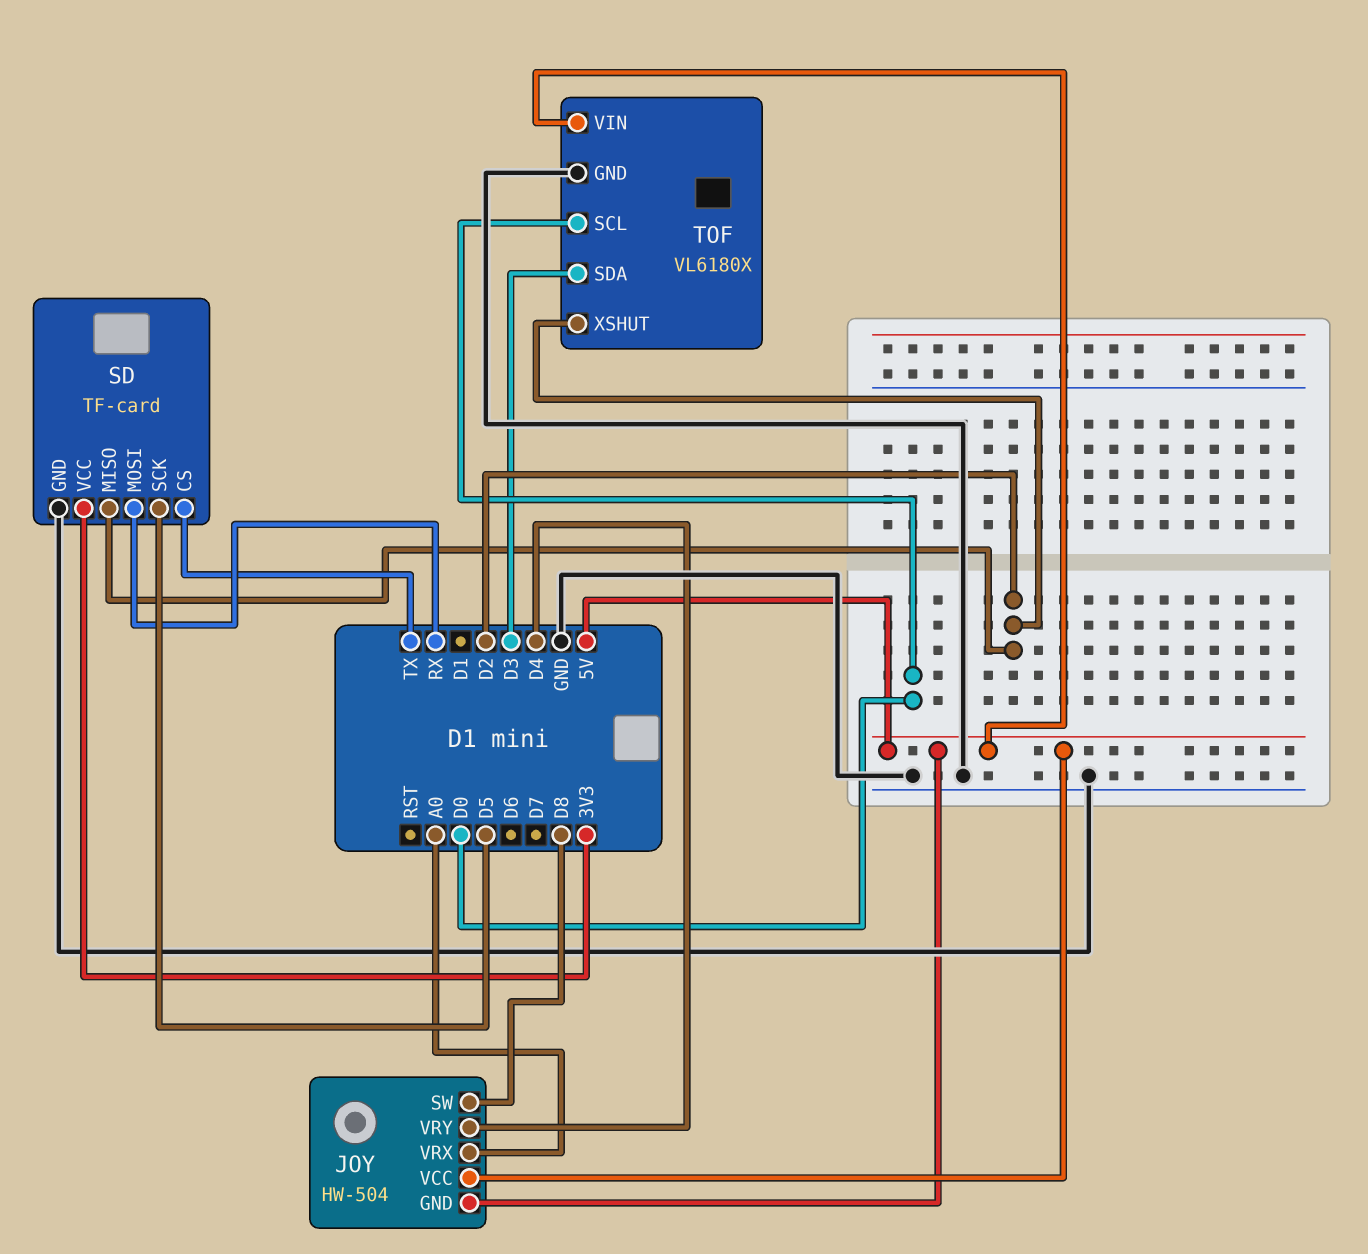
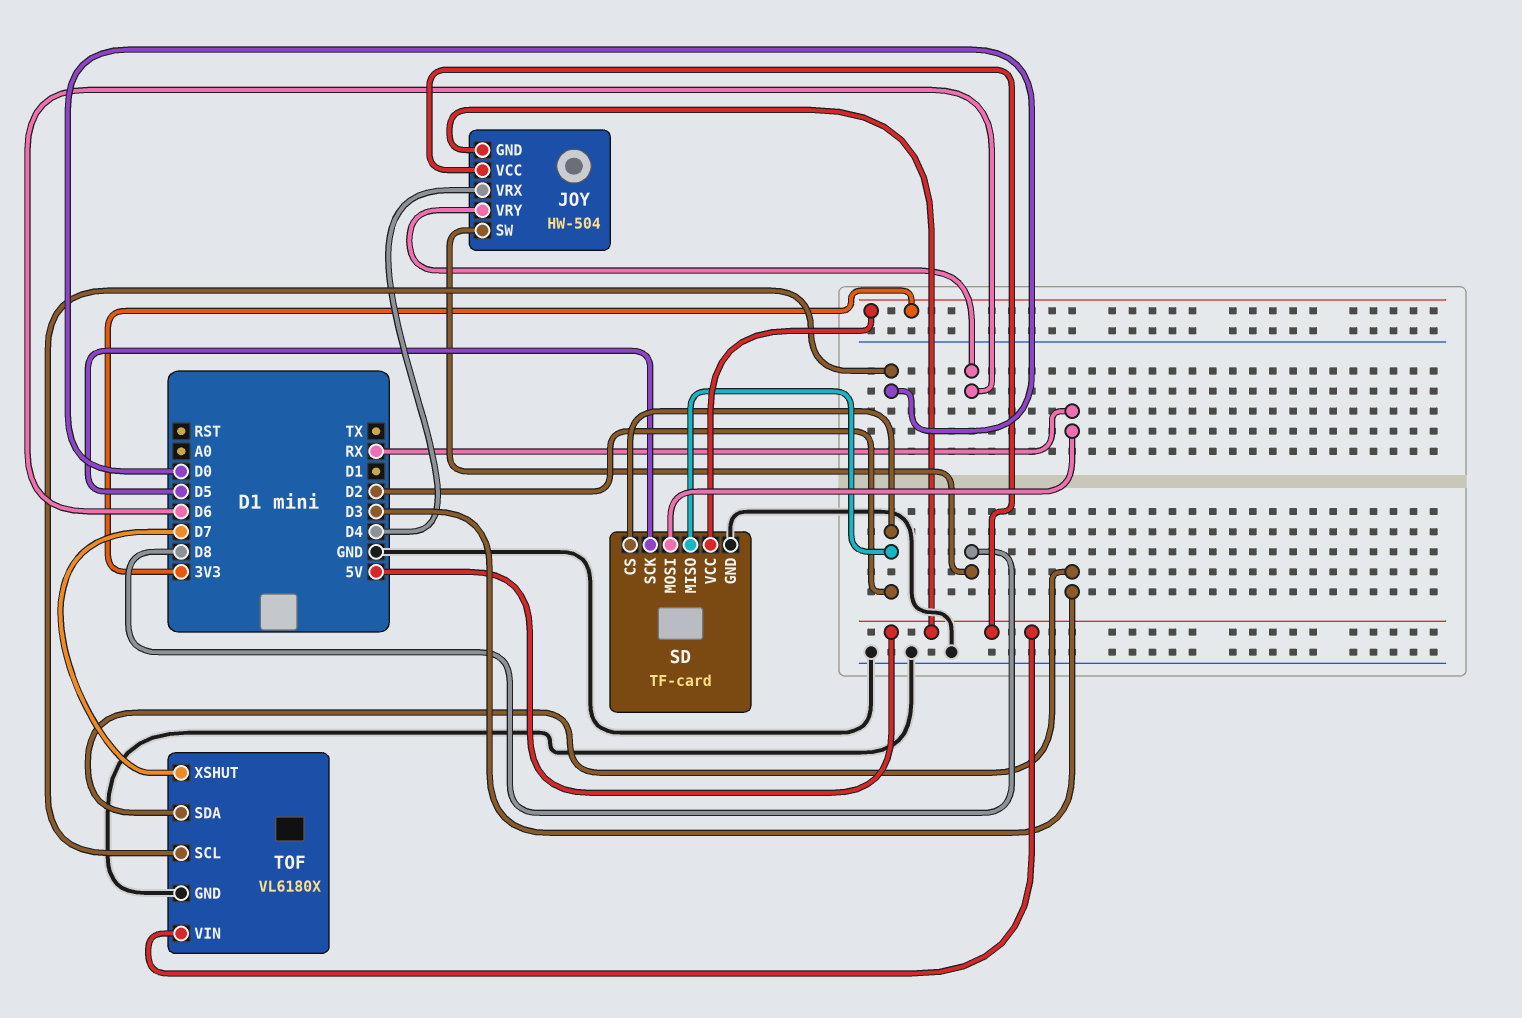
JOY pin VRX: A0 -> D4
JOY pin VRY: D4 -> D6
SD pin CS: TX -> D2
TOF pin XSHUT: D2 -> D7

